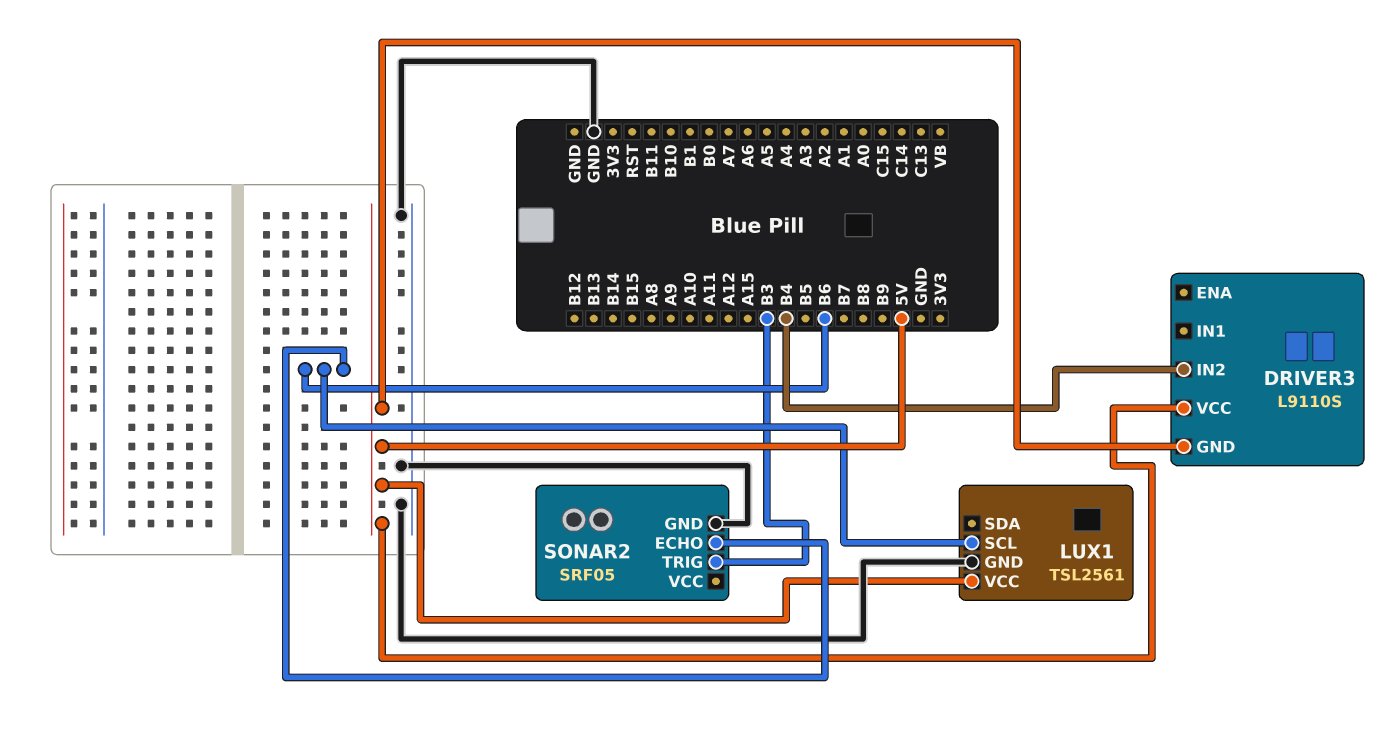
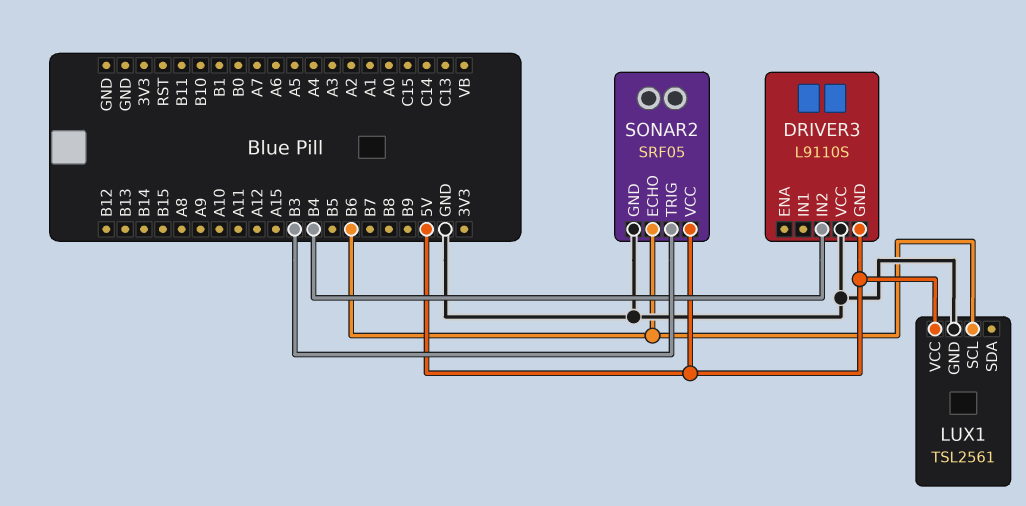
DRIVER3 pin VCC: 5V -> GND
SONAR2 pin VCC: none -> 5V

